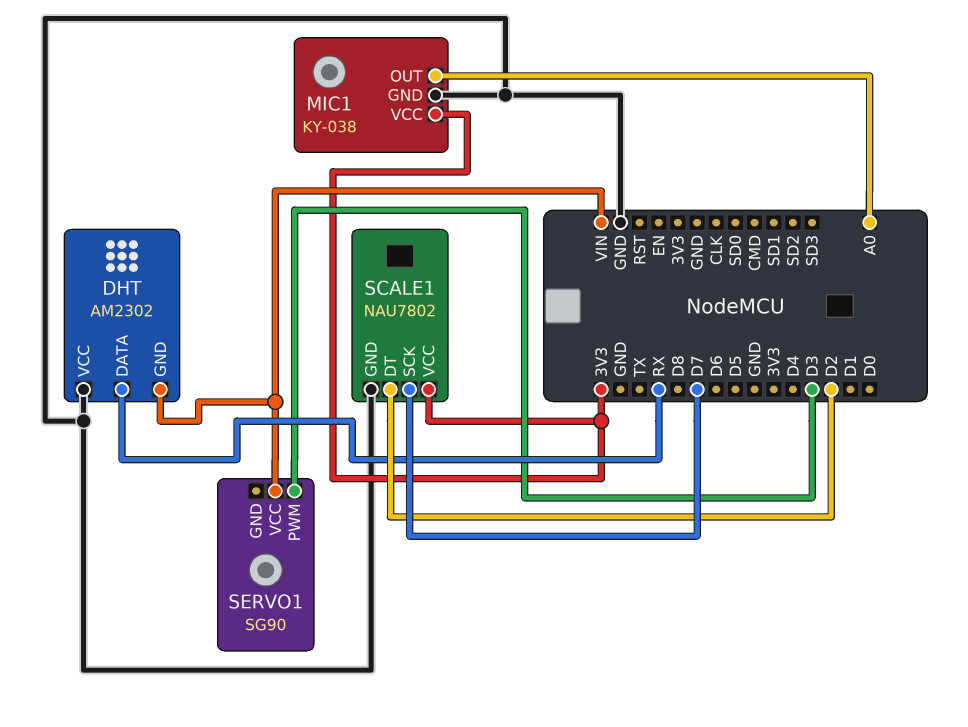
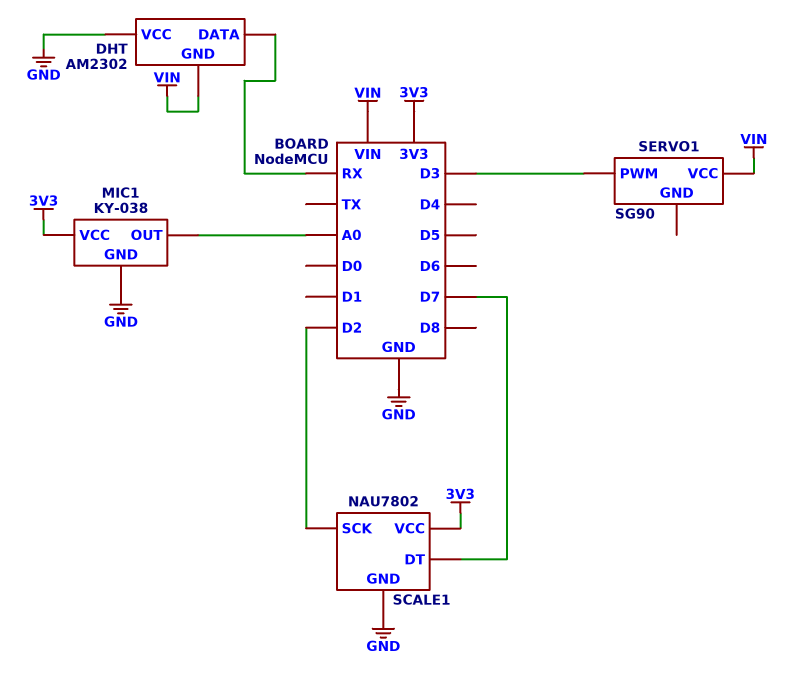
SCALE1 pin DT: D2 -> D7
SCALE1 pin SCK: D7 -> D2

